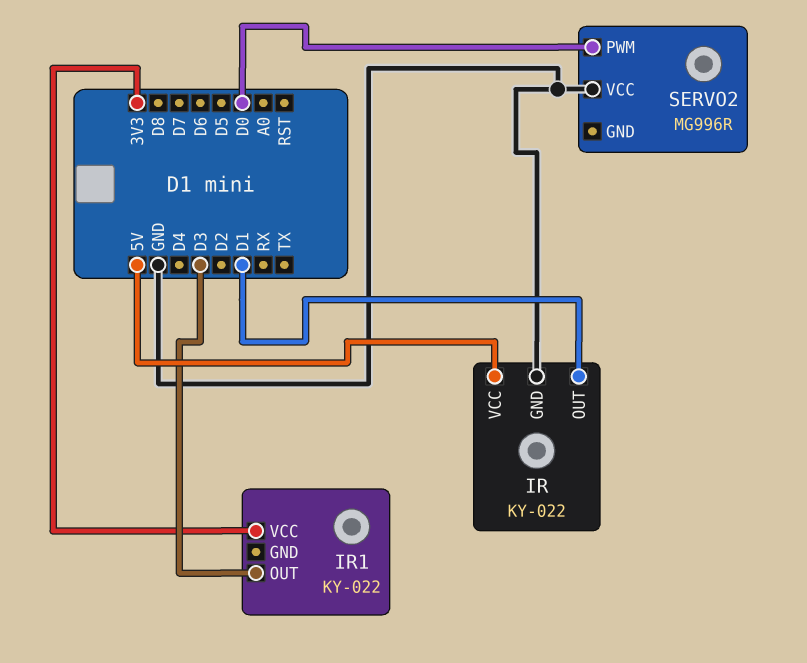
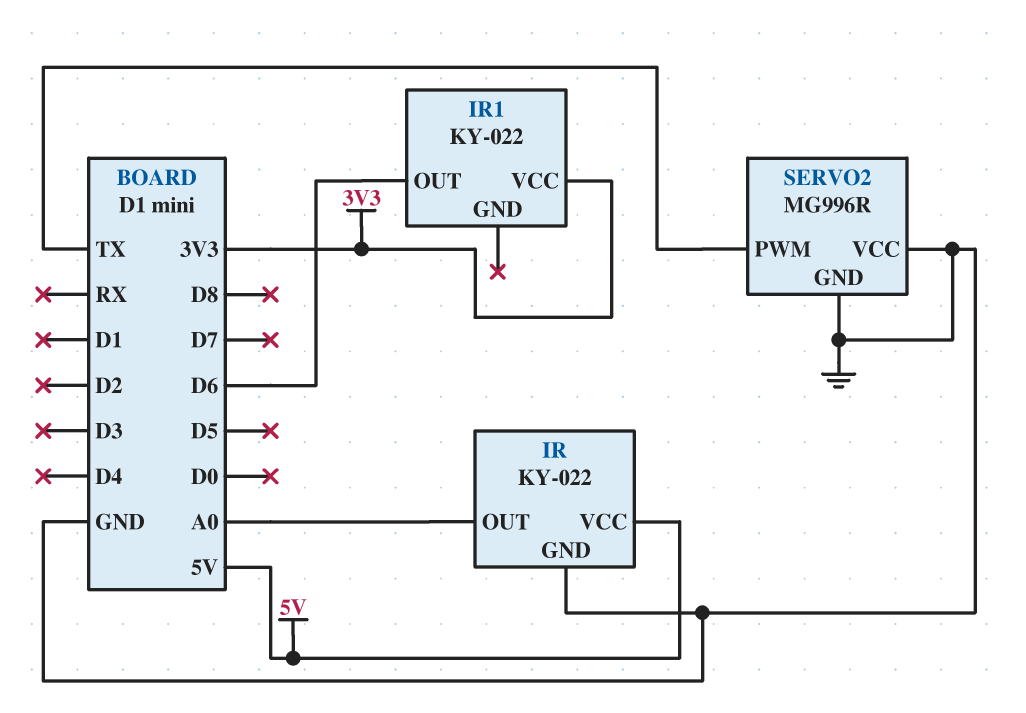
IR pin OUT: D1 -> A0
IR1 pin OUT: D3 -> D6
SERVO2 pin GND: none -> GND
SERVO2 pin PWM: D0 -> TX

